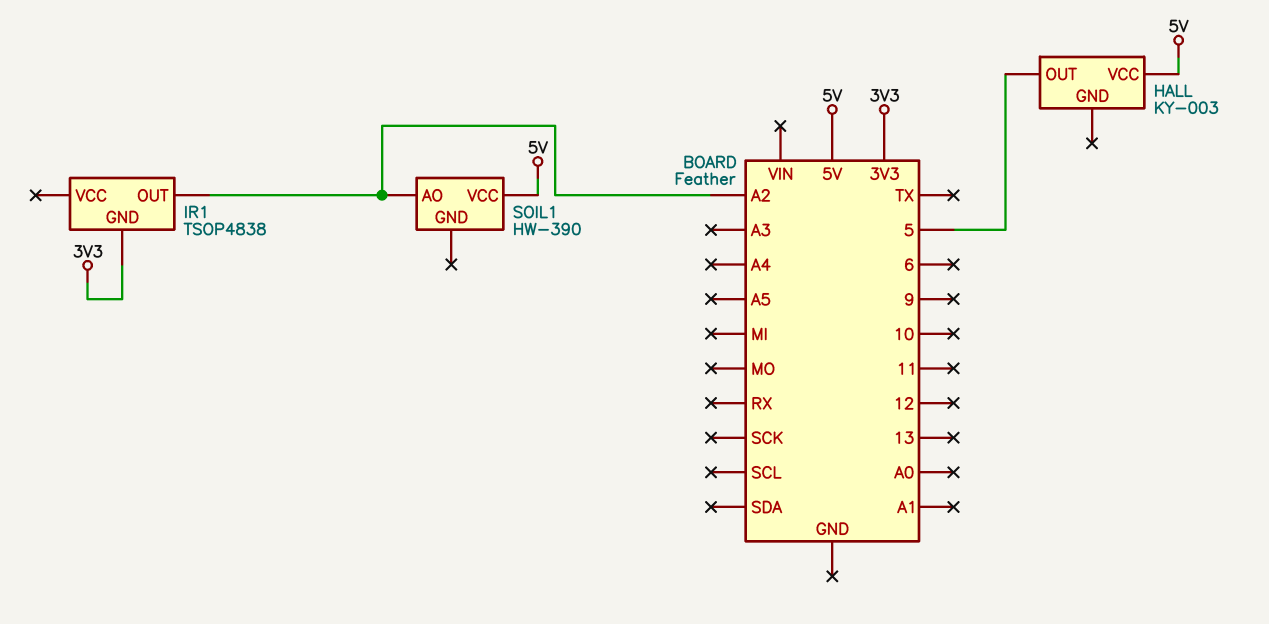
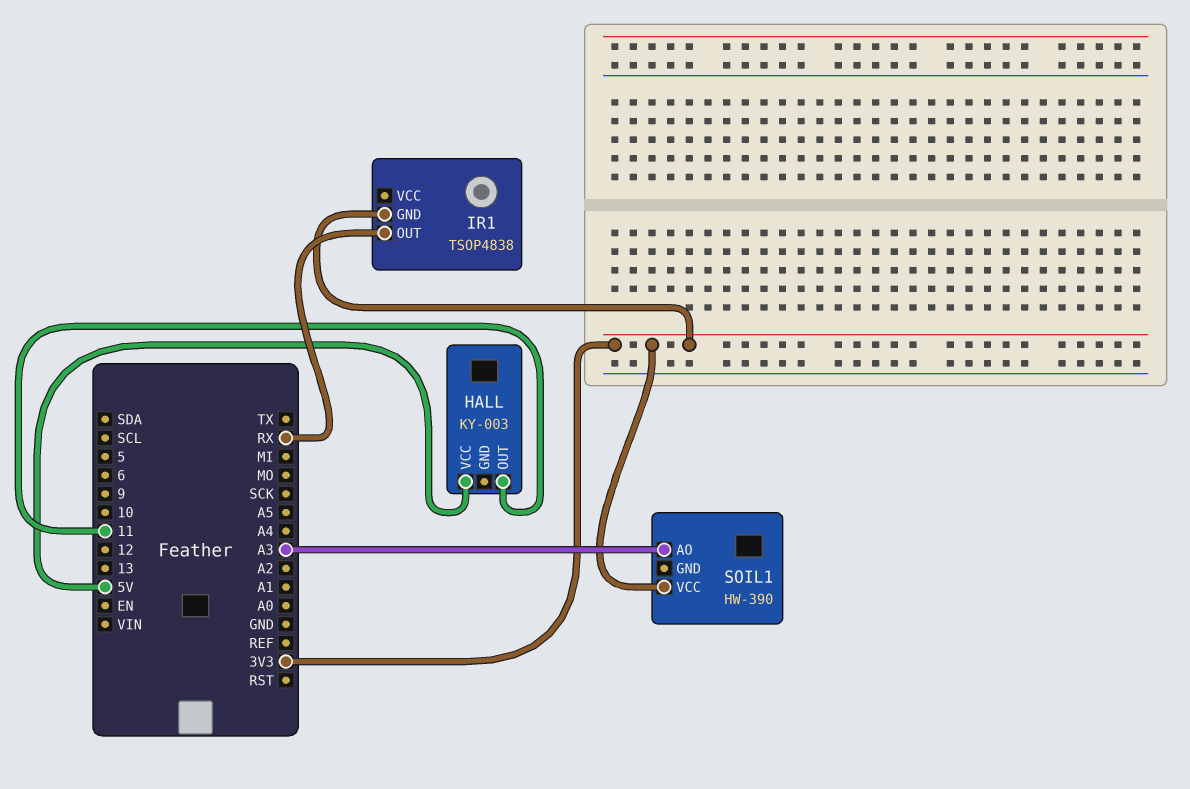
HALL pin OUT: 5 -> 11
IR1 pin OUT: A2 -> RX
SOIL1 pin AO: A2 -> A3
SOIL1 pin VCC: 5V -> 3V3

